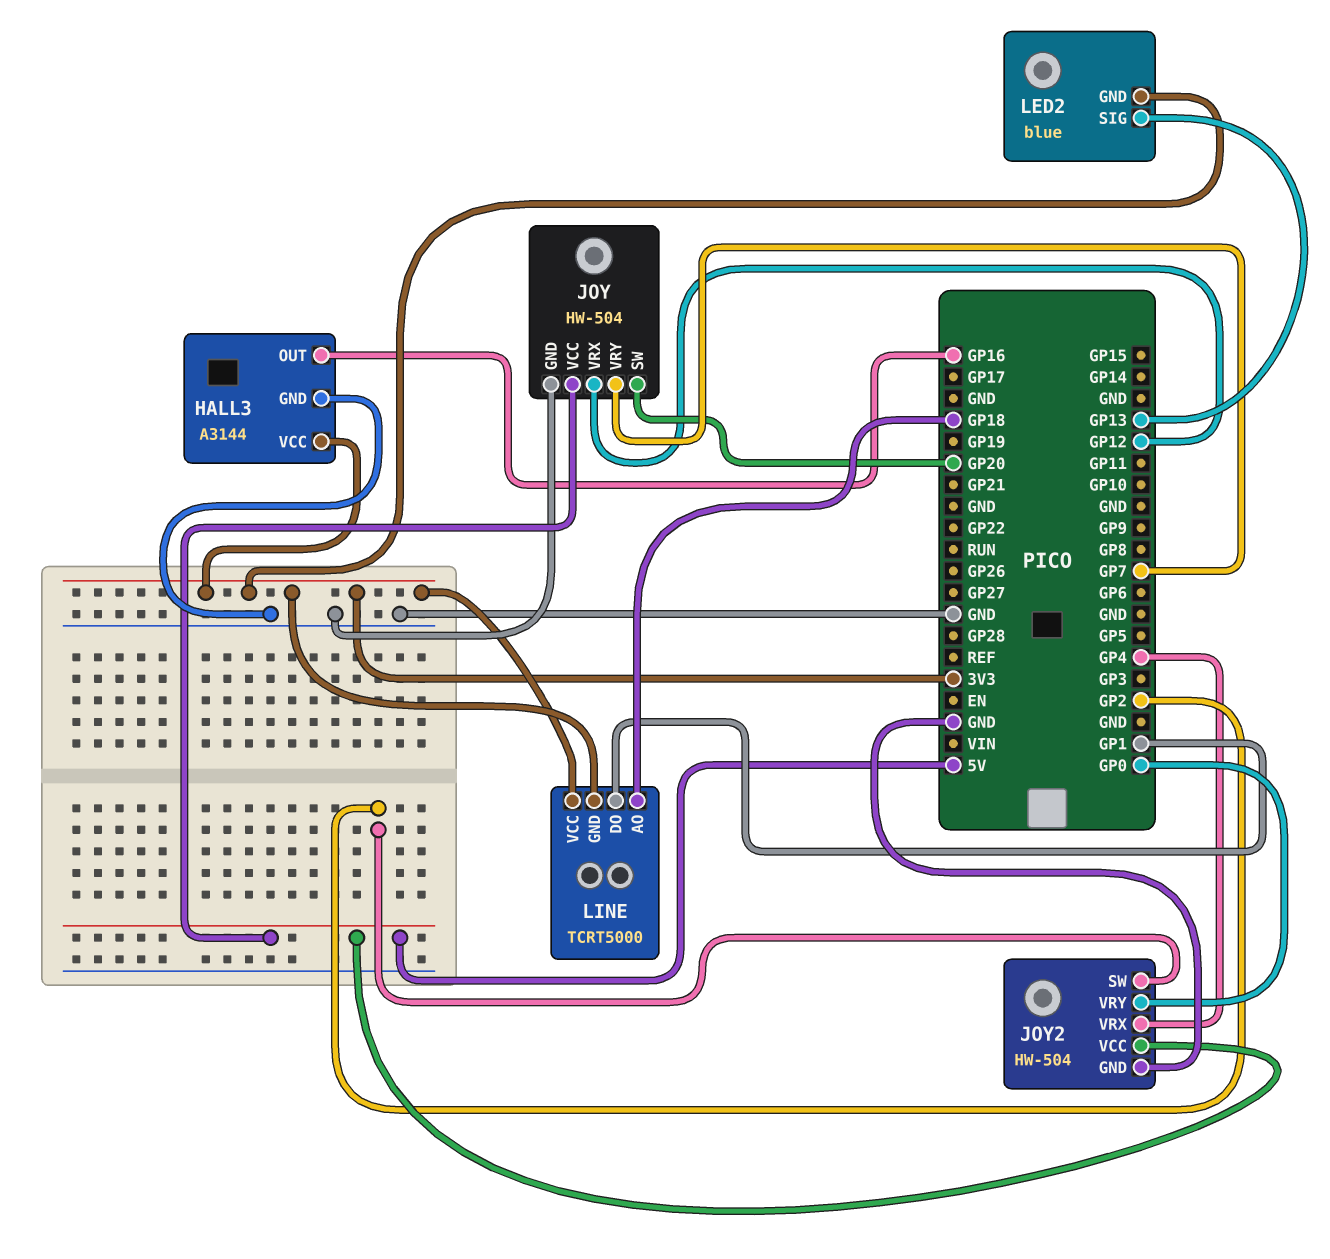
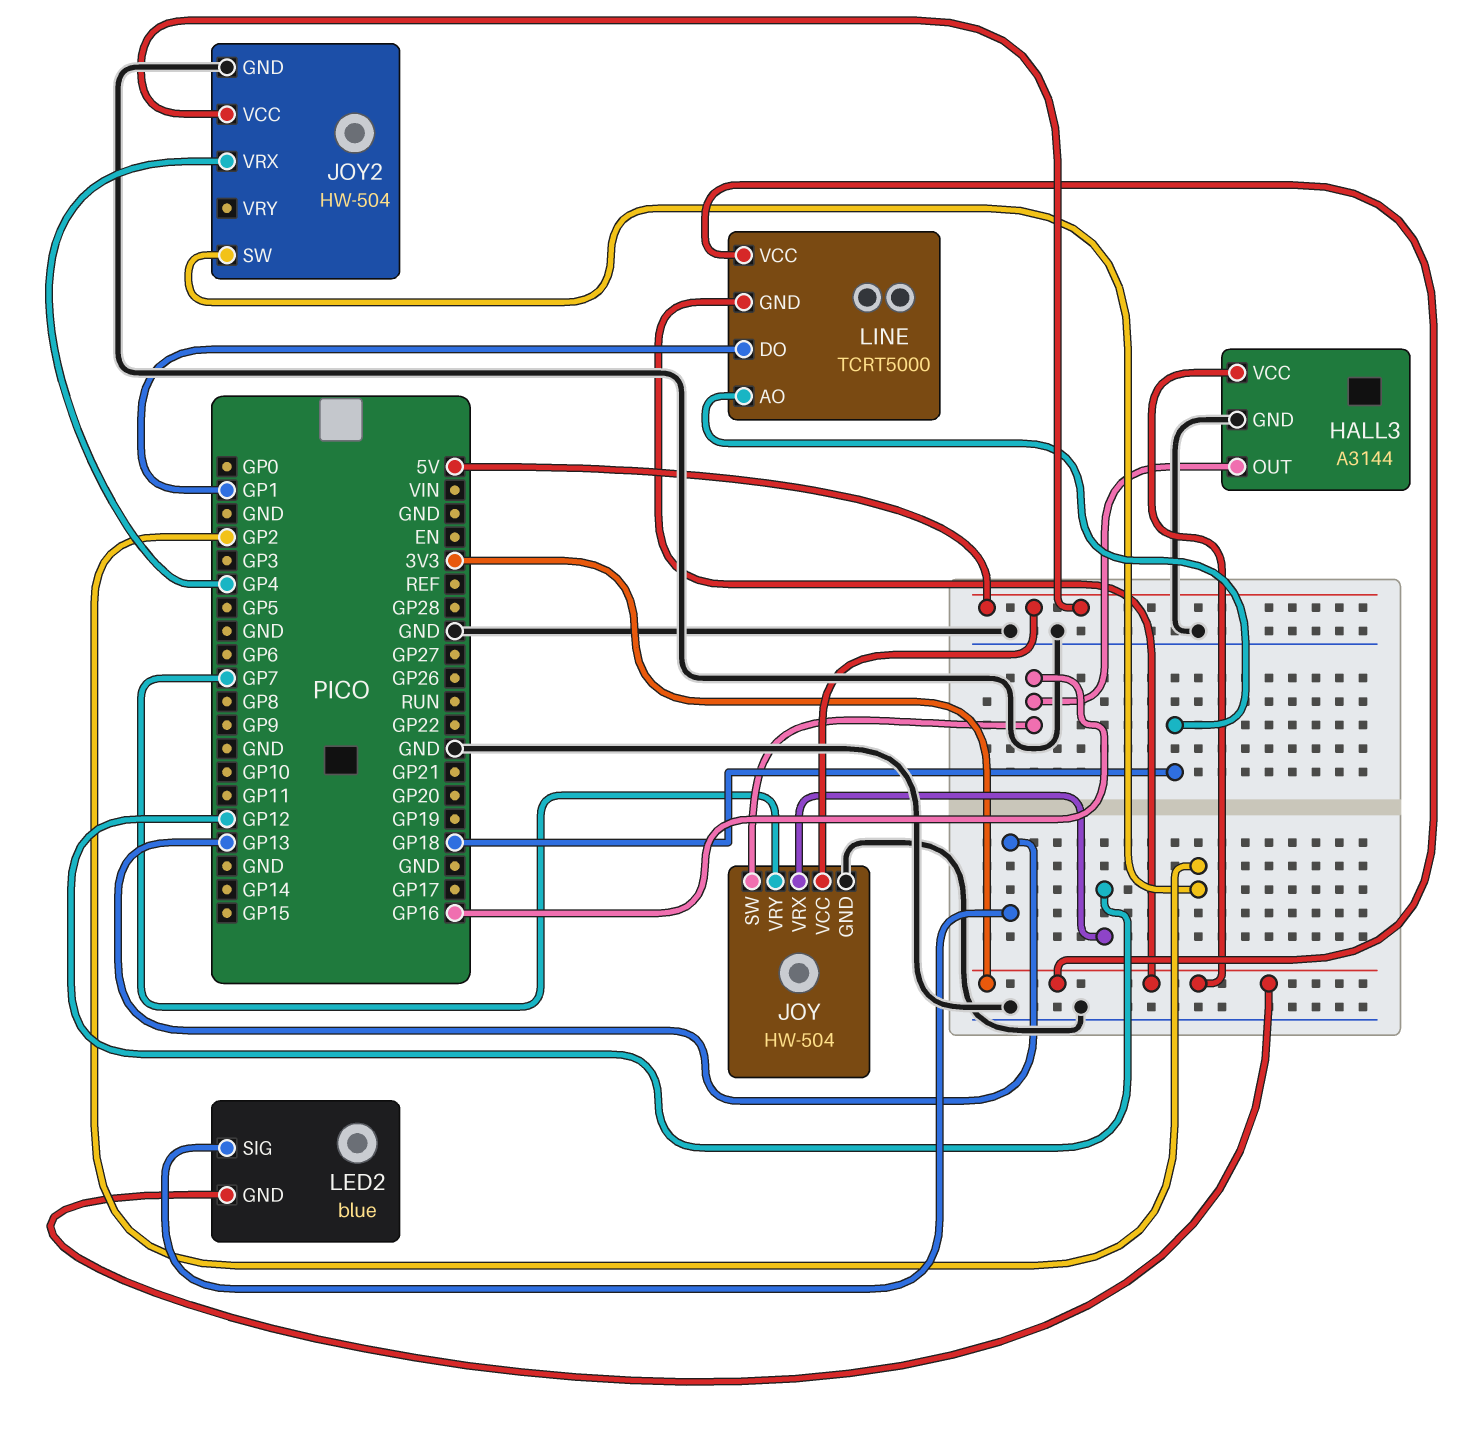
JOY pin SW: GP20 -> GP16
JOY2 pin VRY: GP0 -> none

